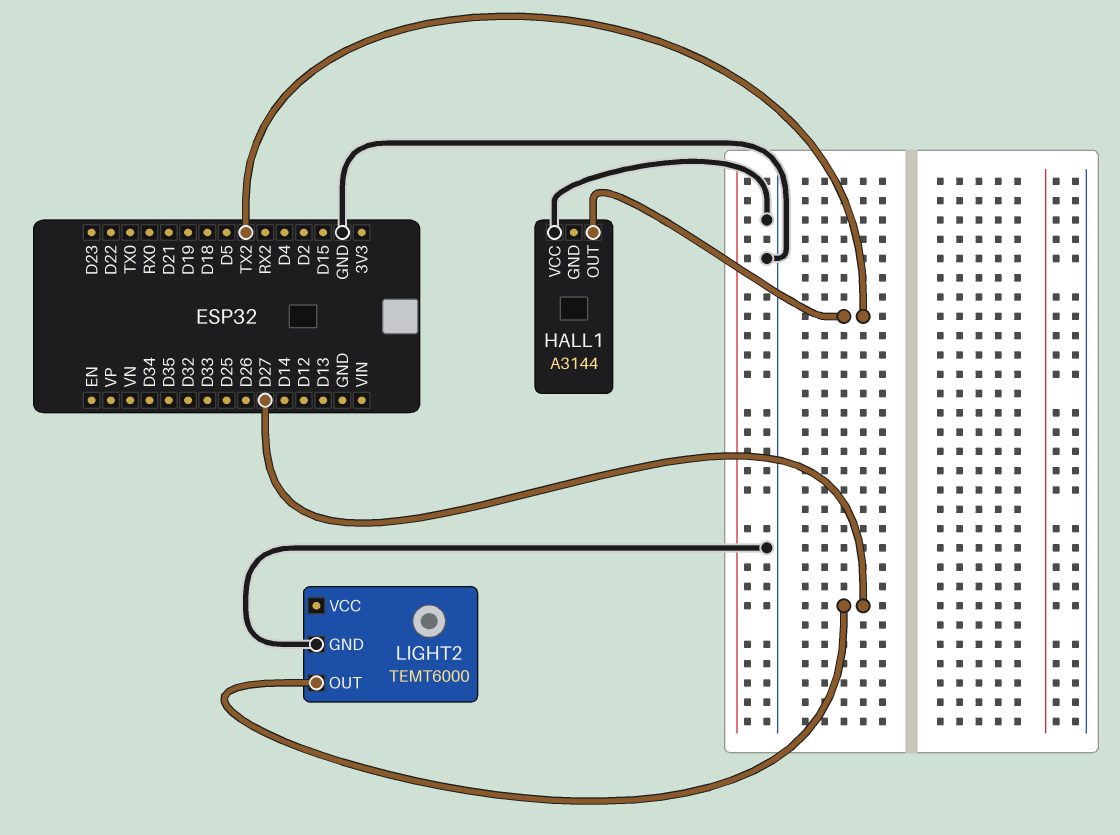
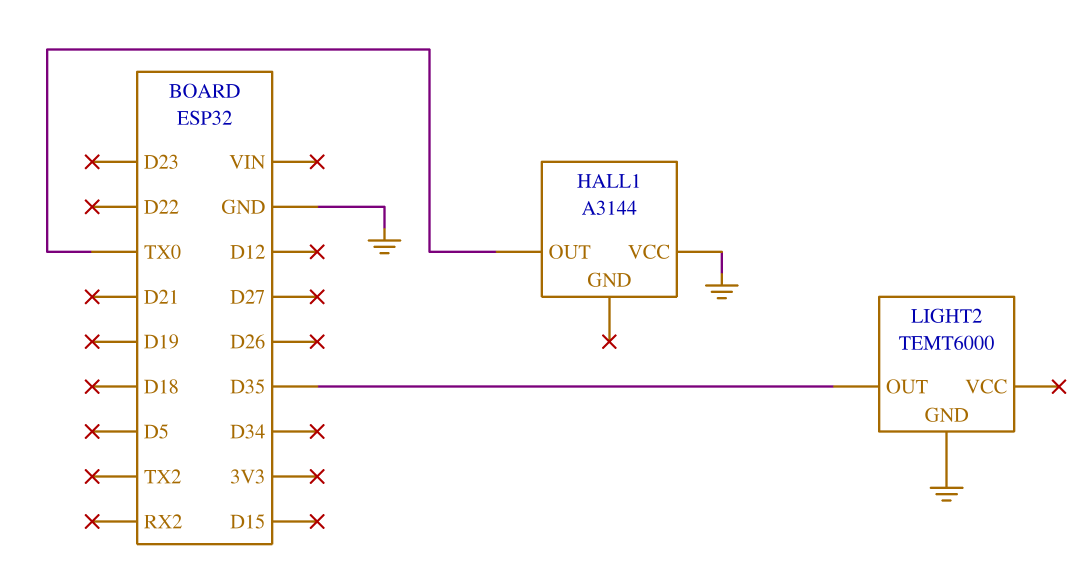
HALL1 pin OUT: TX2 -> TX0
LIGHT2 pin OUT: D27 -> D35

